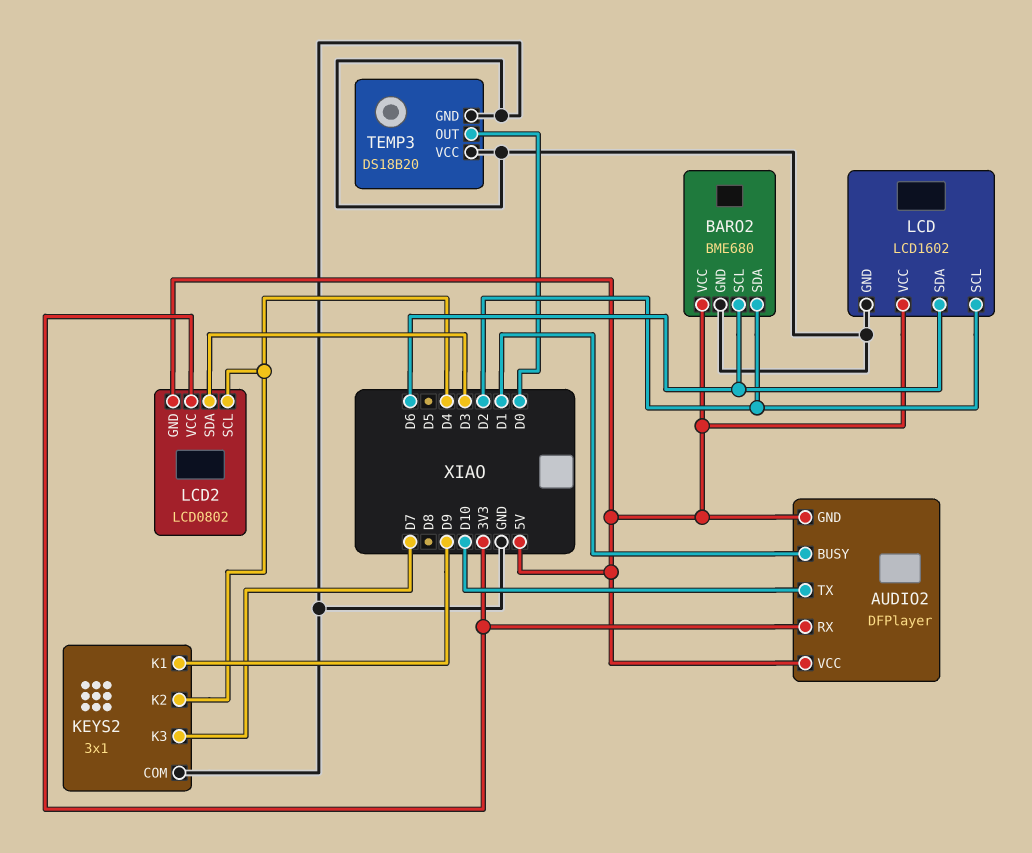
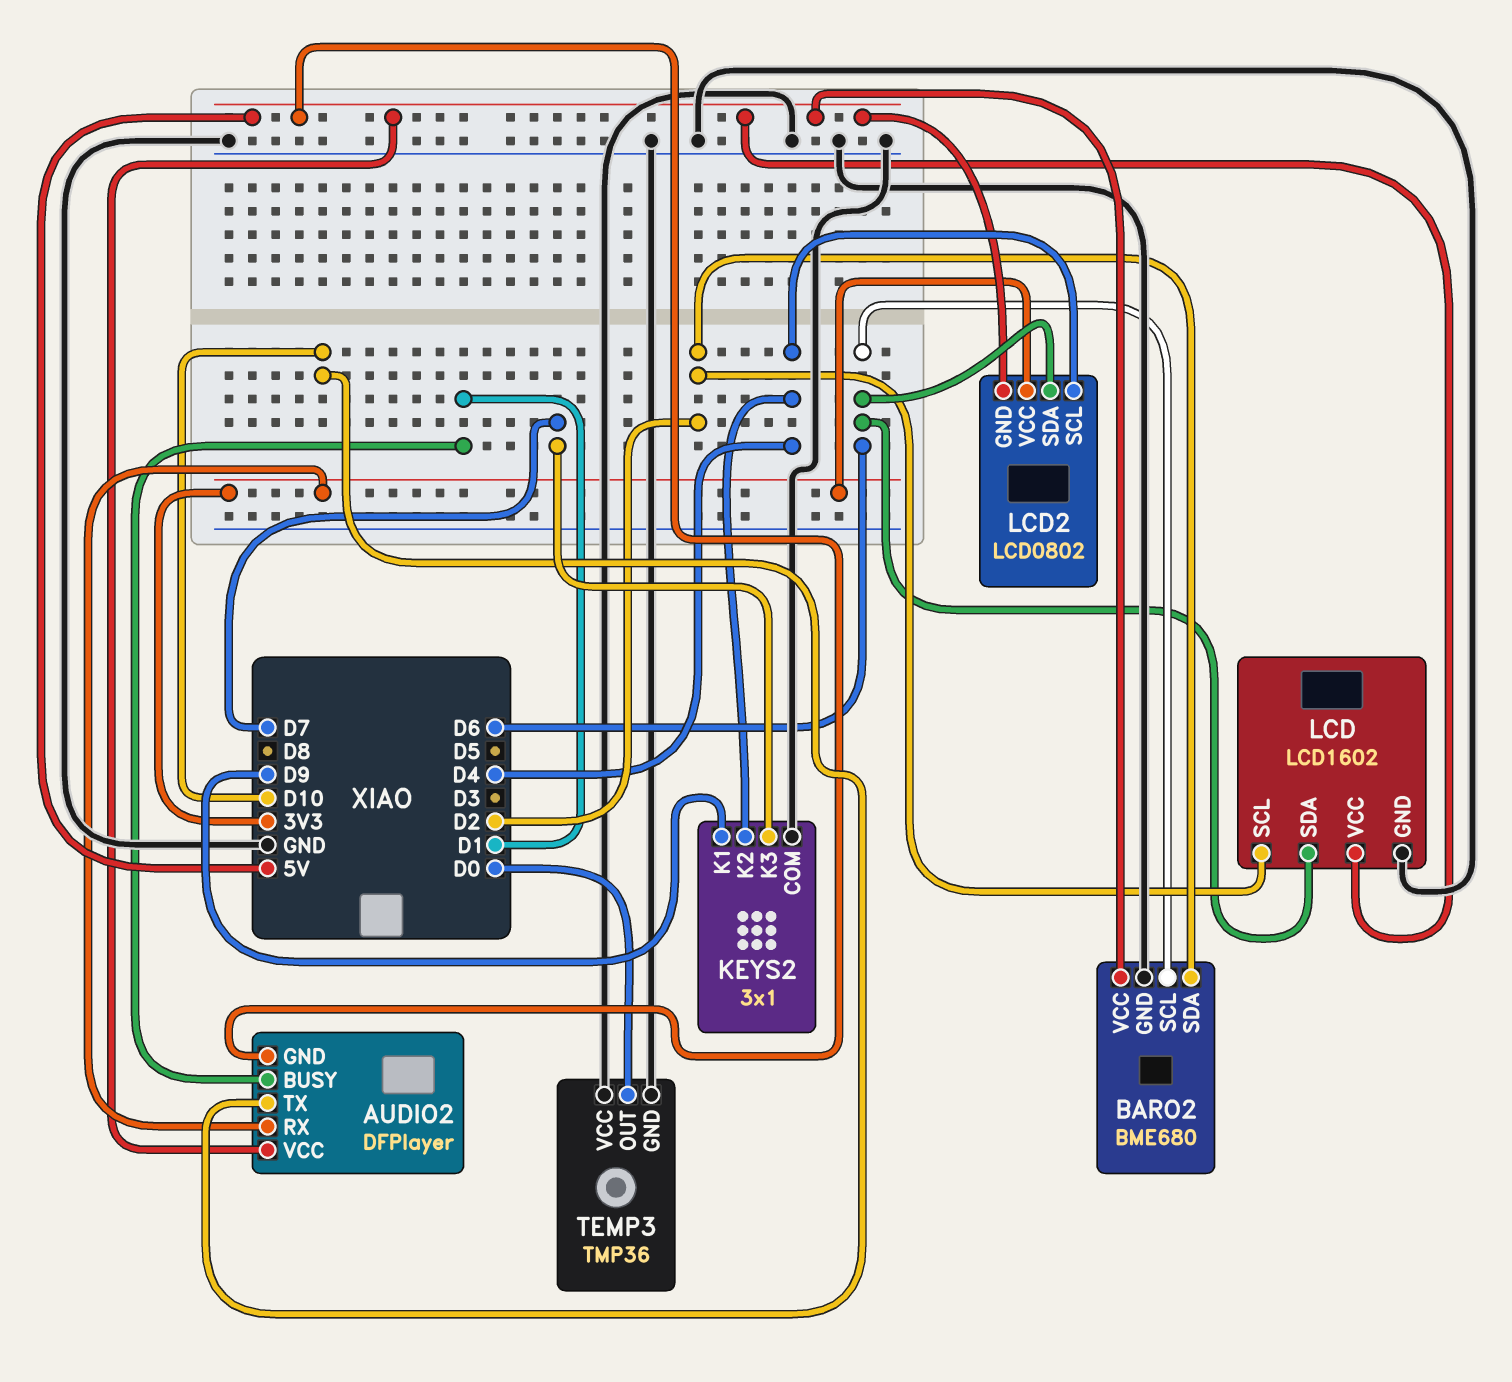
LCD2 pin SDA: D3 -> D6
TEMP3: DS18B20 -> TMP36

